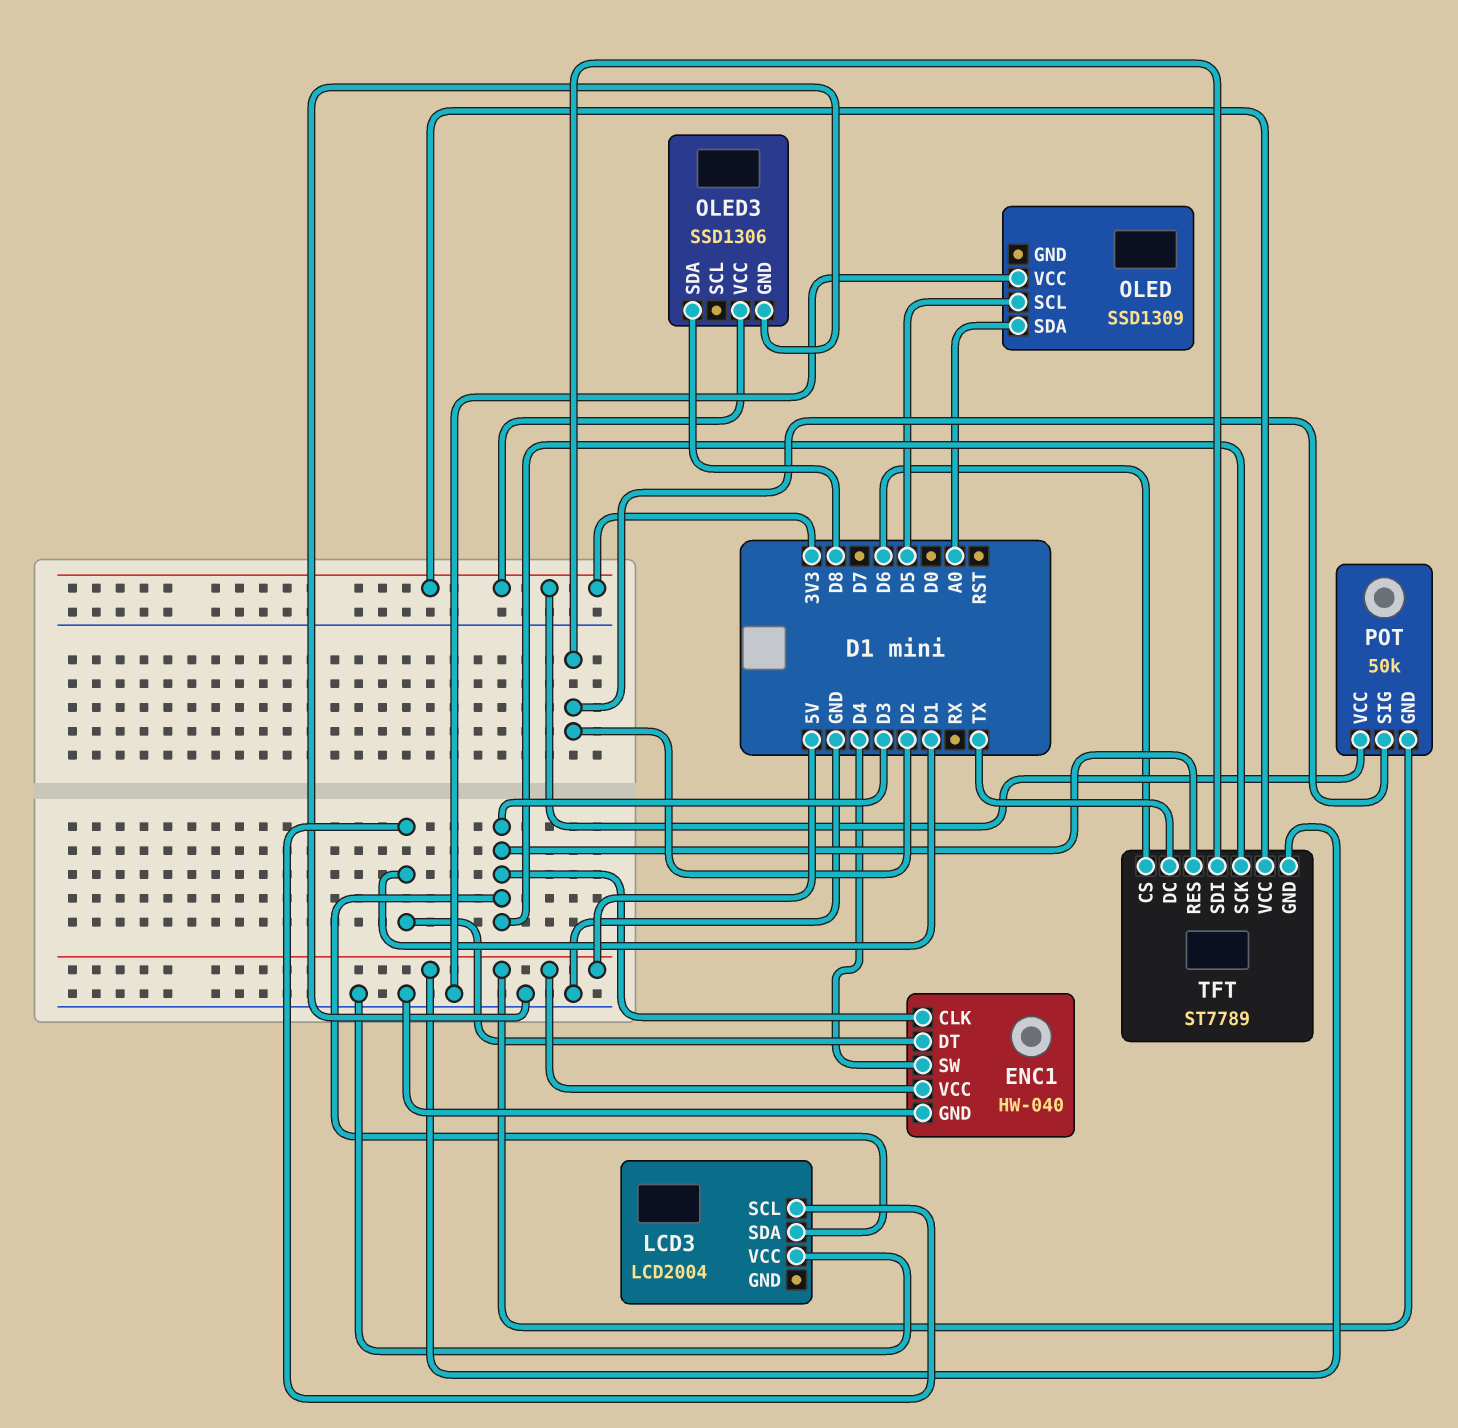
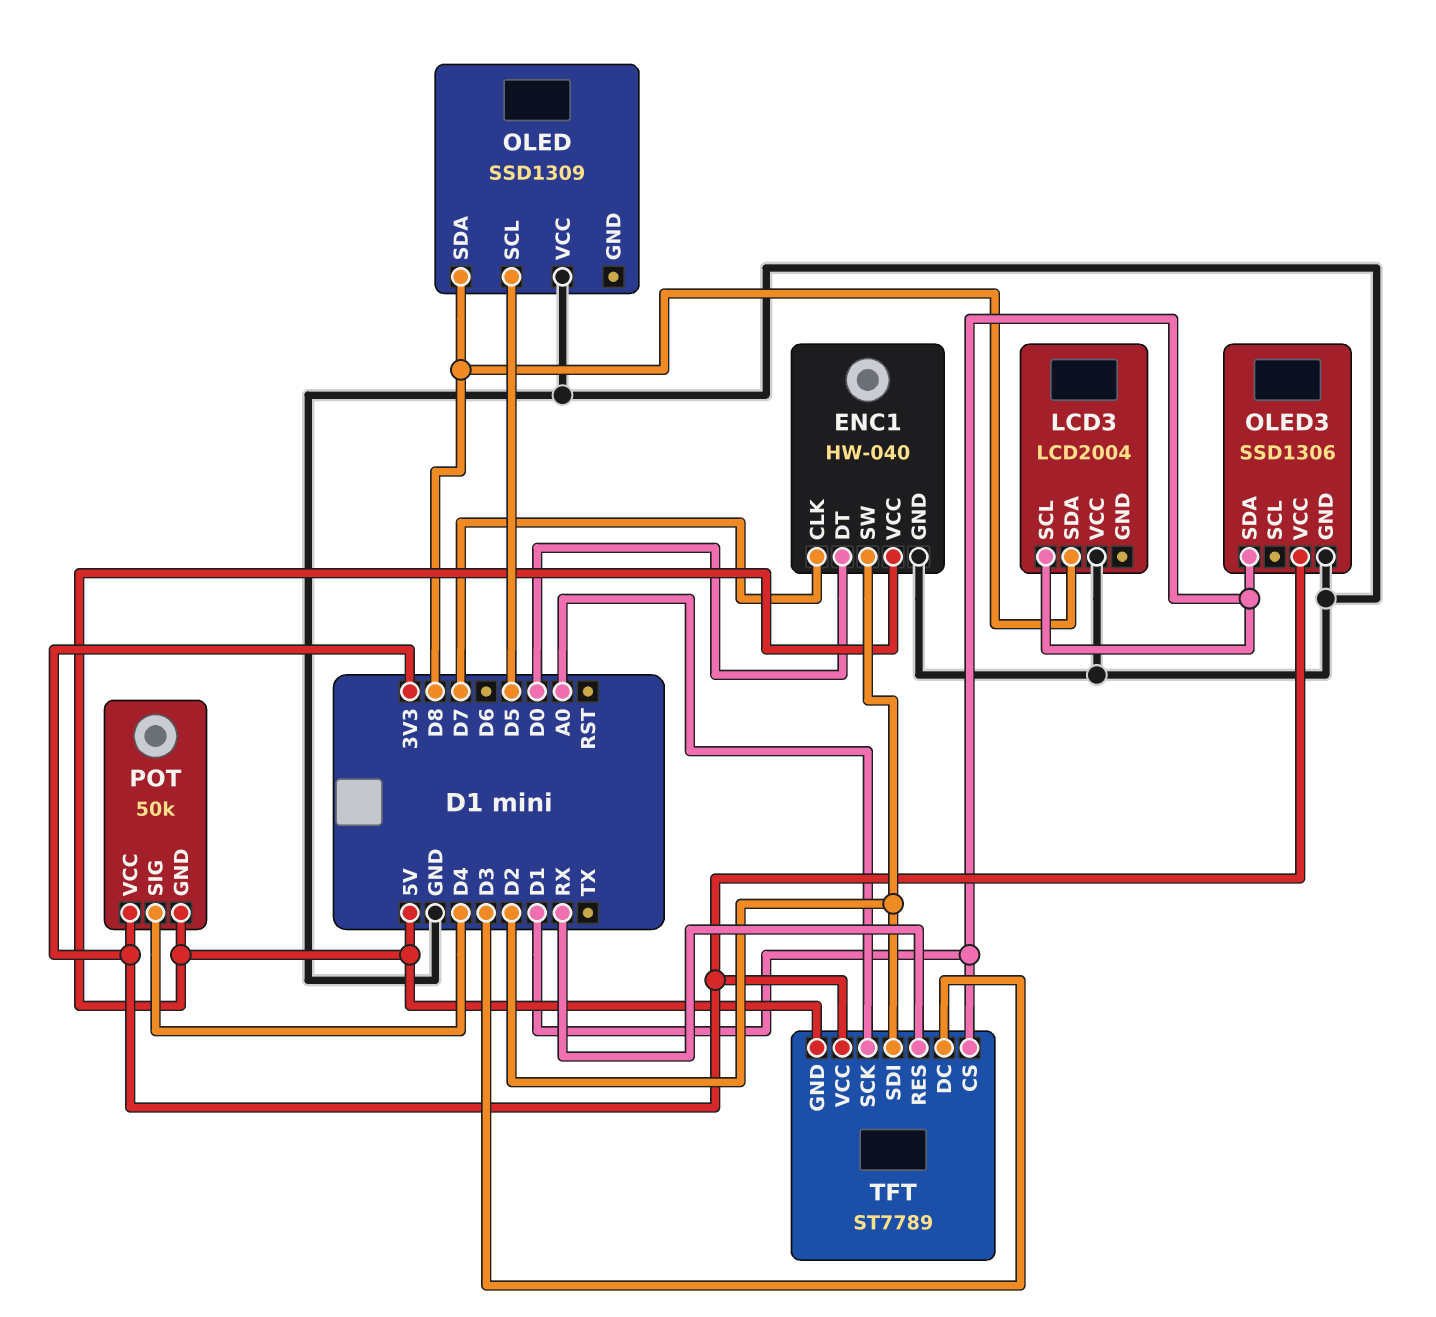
ENC1 pin CLK: D3 -> D7
ENC1 pin DT: D1 -> D0
ENC1 pin SW: D4 -> D2
LCD3 pin SDA: D3 -> D8
OLED pin SDA: A0 -> D8
OLED3 pin SDA: D8 -> D1
POT pin SIG: D2 -> D4
TFT pin CS: D6 -> D1
TFT pin DC: TX -> D3
TFT pin RES: D3 -> RX
TFT pin SCK: D3 -> A0

